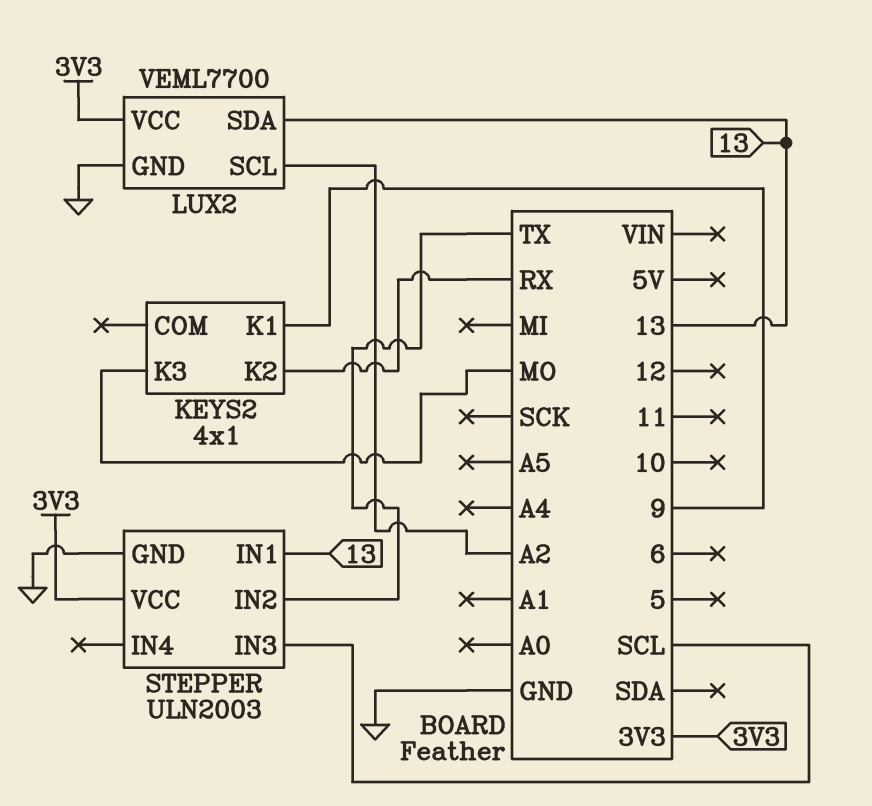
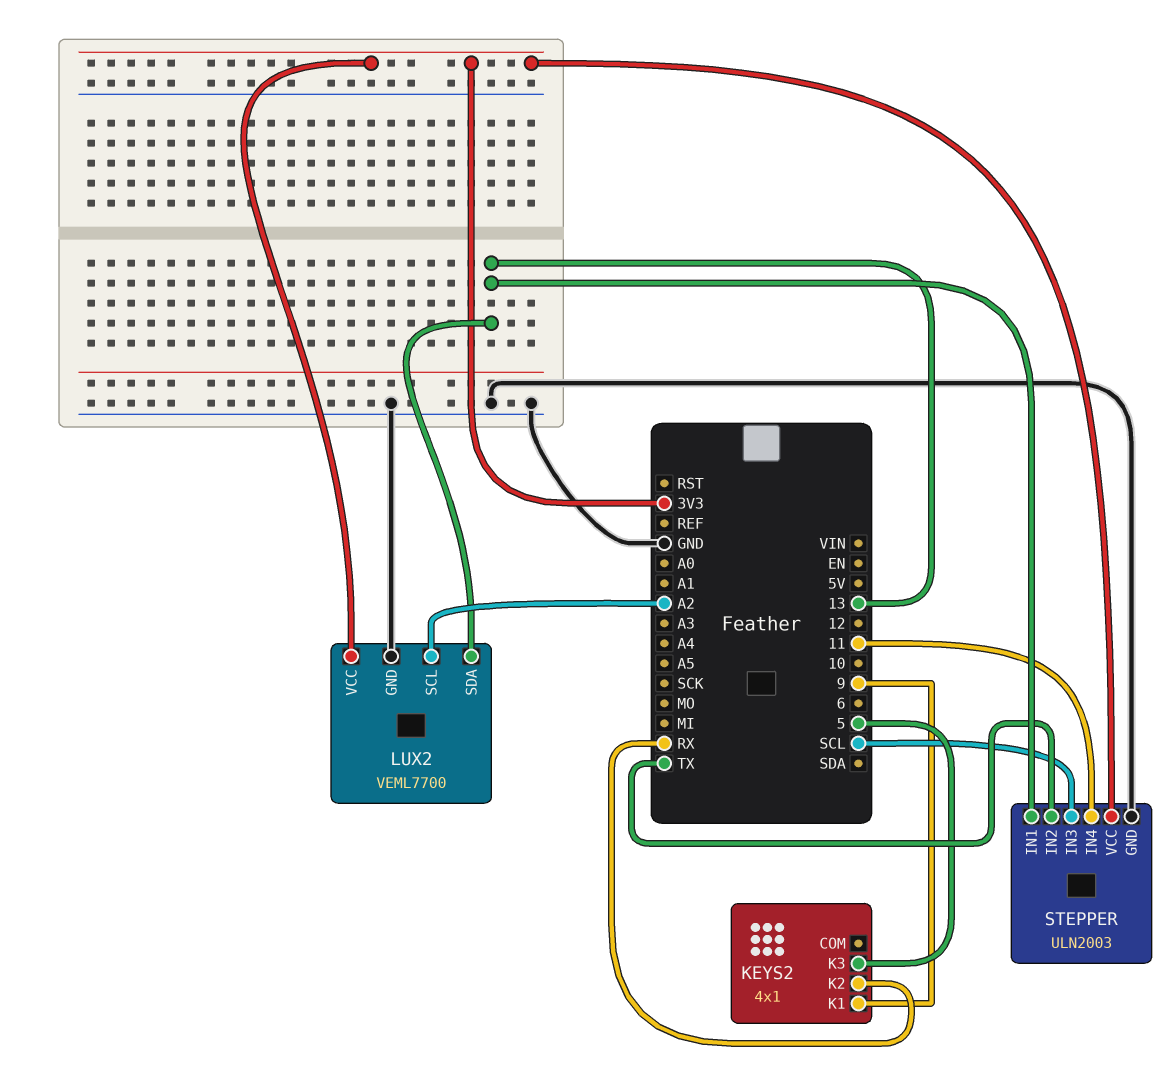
KEYS2 pin K3: MO -> 5
STEPPER pin IN4: none -> 11

